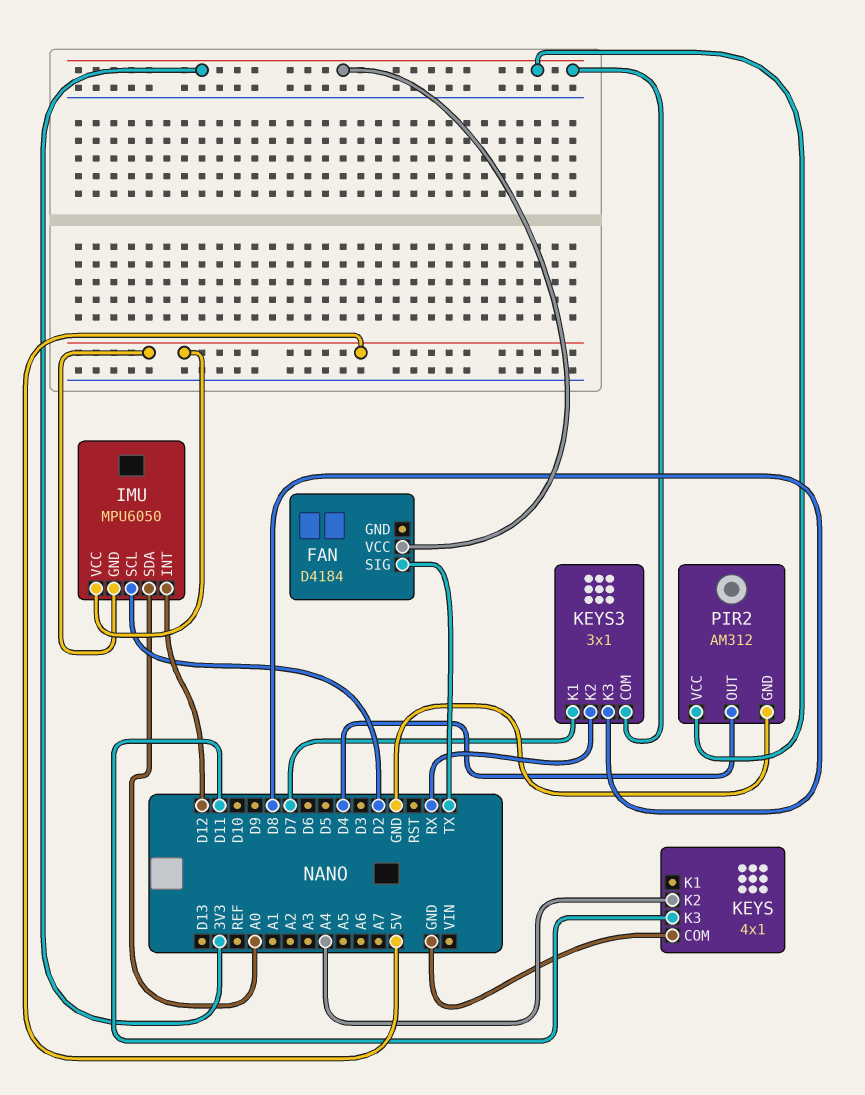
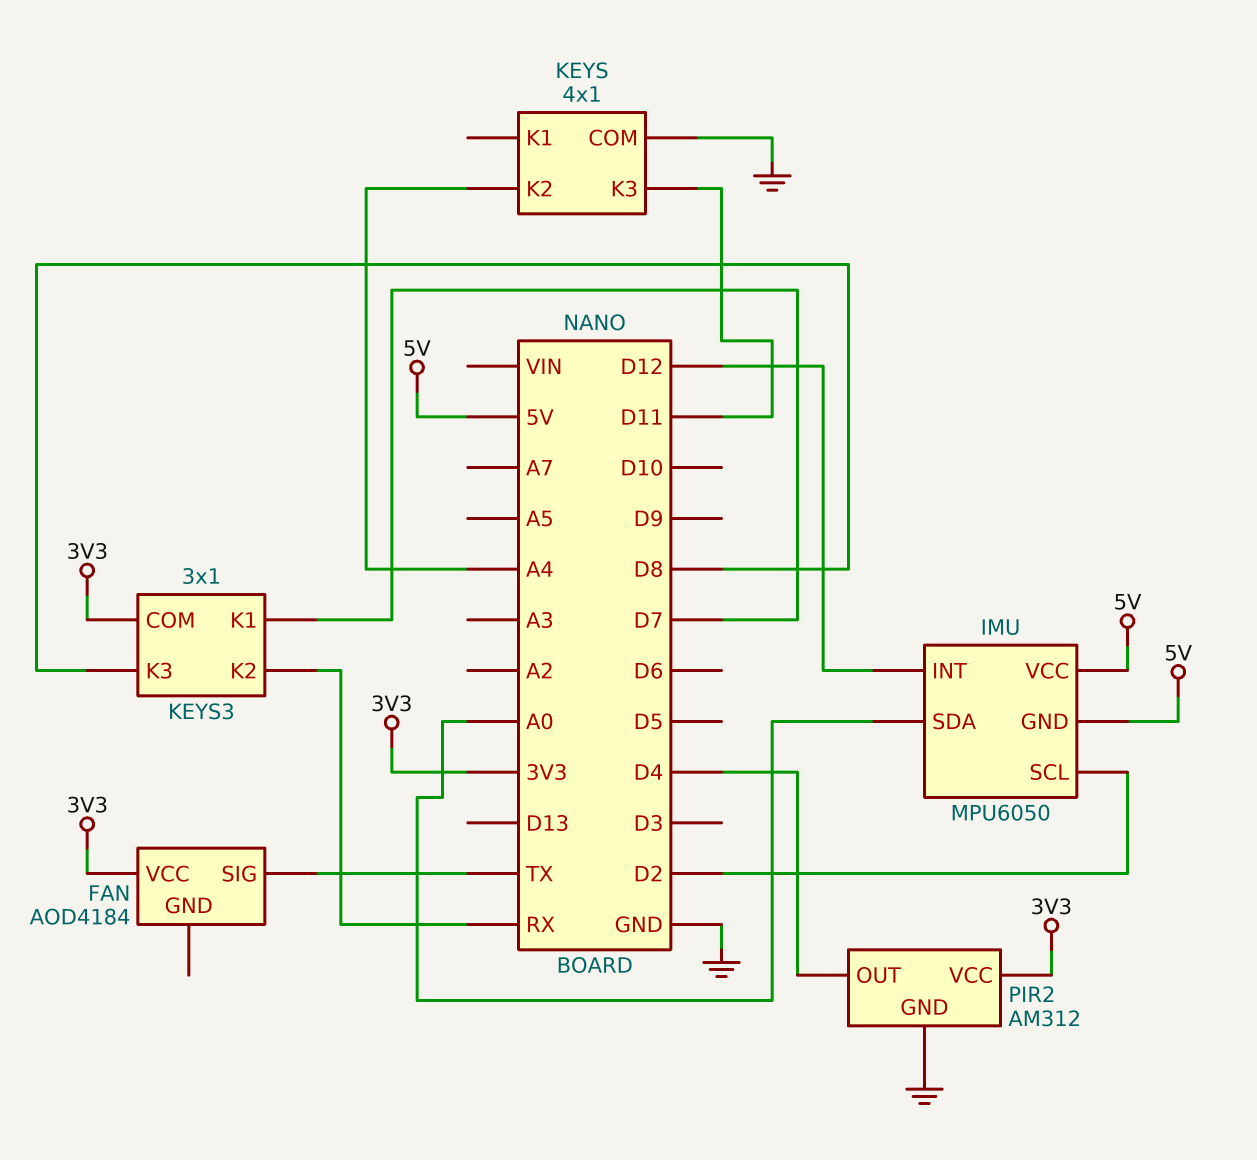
FAN: D4184 -> AOD4184

